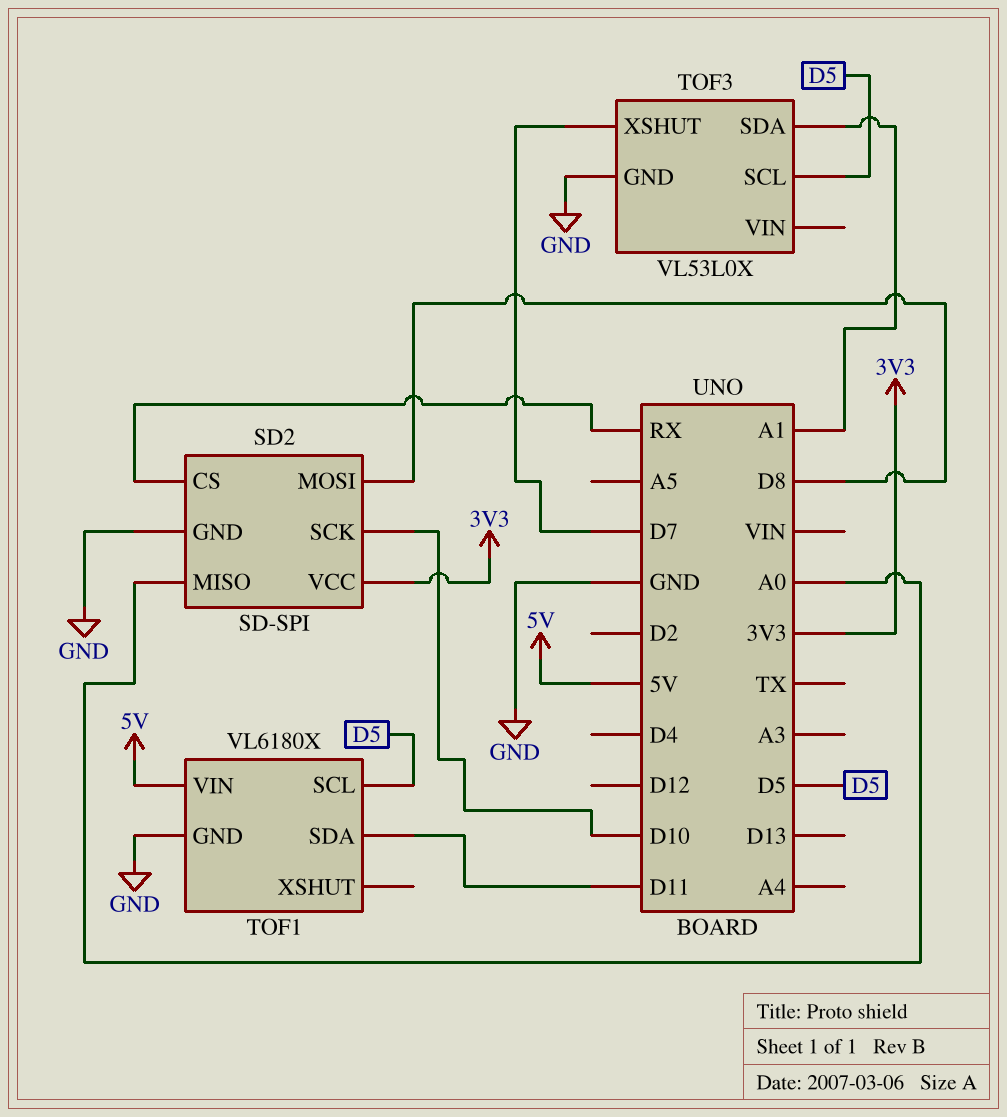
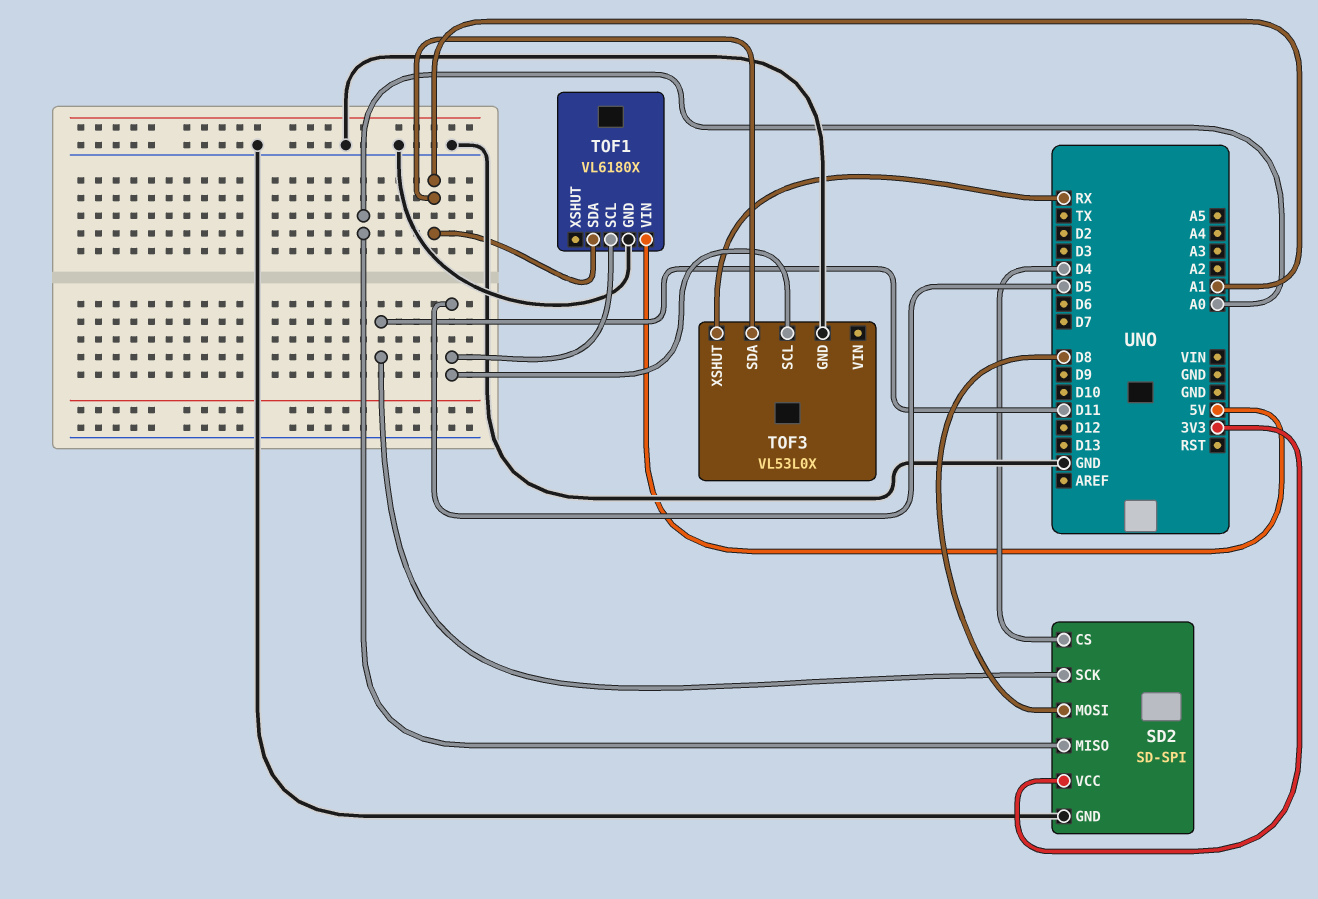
SD2 pin CS: RX -> D4
SD2 pin SCK: D10 -> D11
TOF1 pin SDA: D11 -> A1
TOF3 pin XSHUT: D7 -> RX

